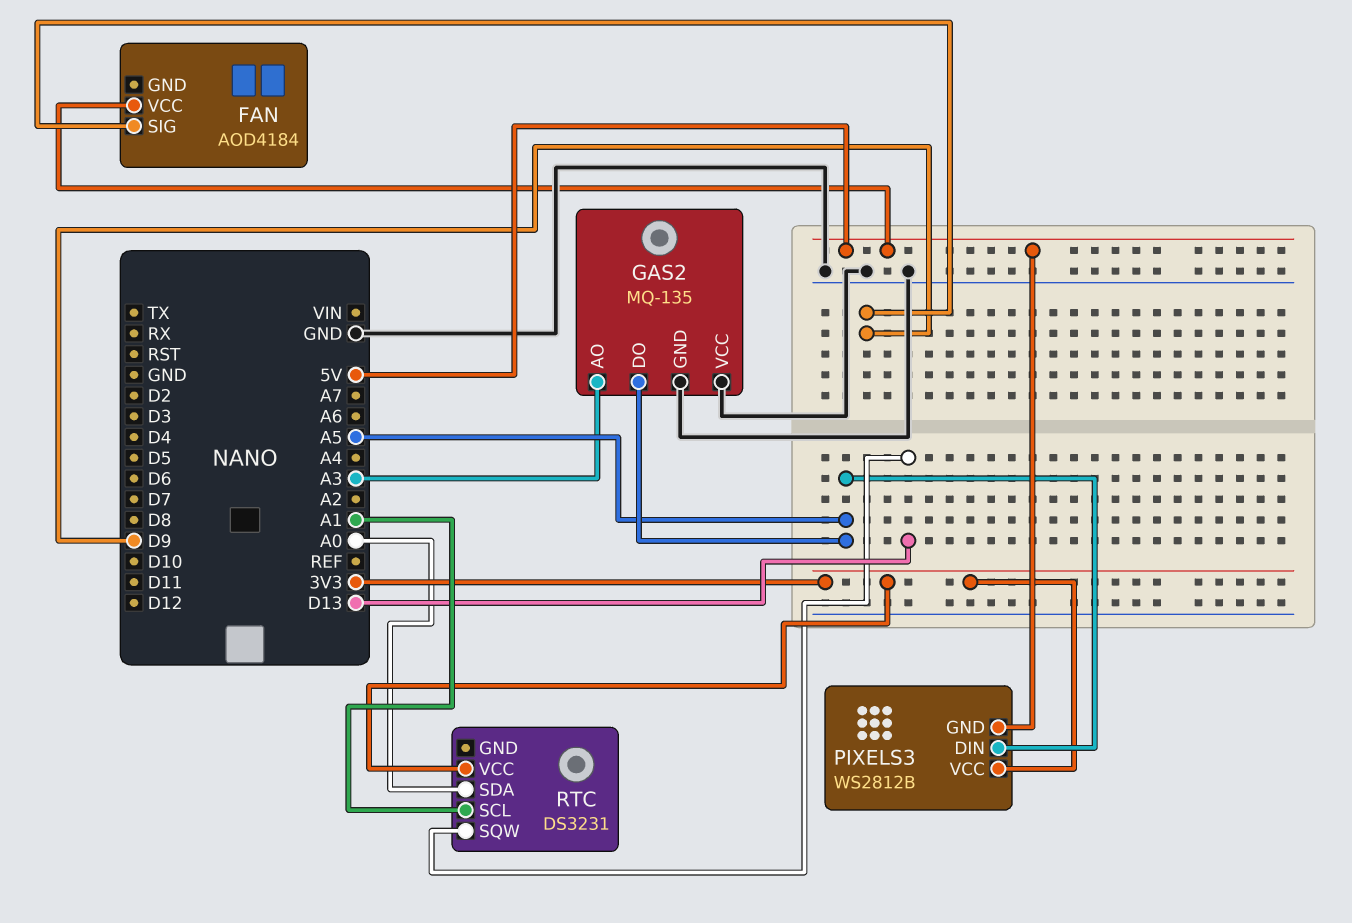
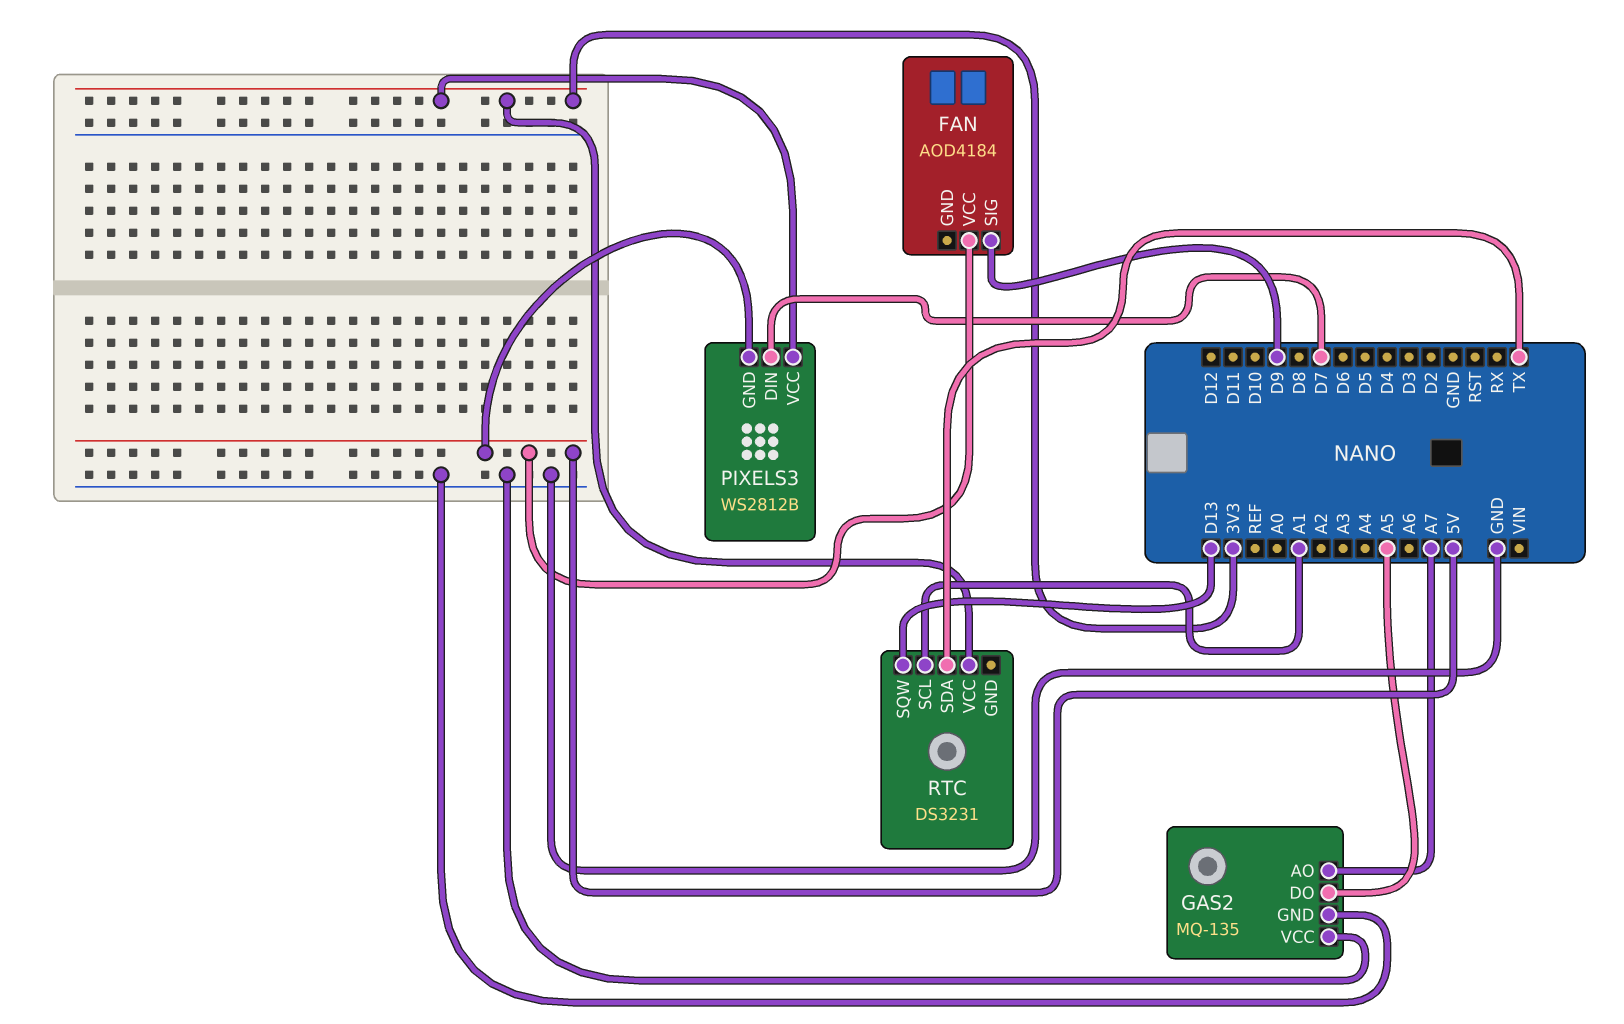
GAS2 pin AO: A3 -> A7
PIXELS3 pin DIN: A5 -> D7
RTC pin SDA: A0 -> TX

